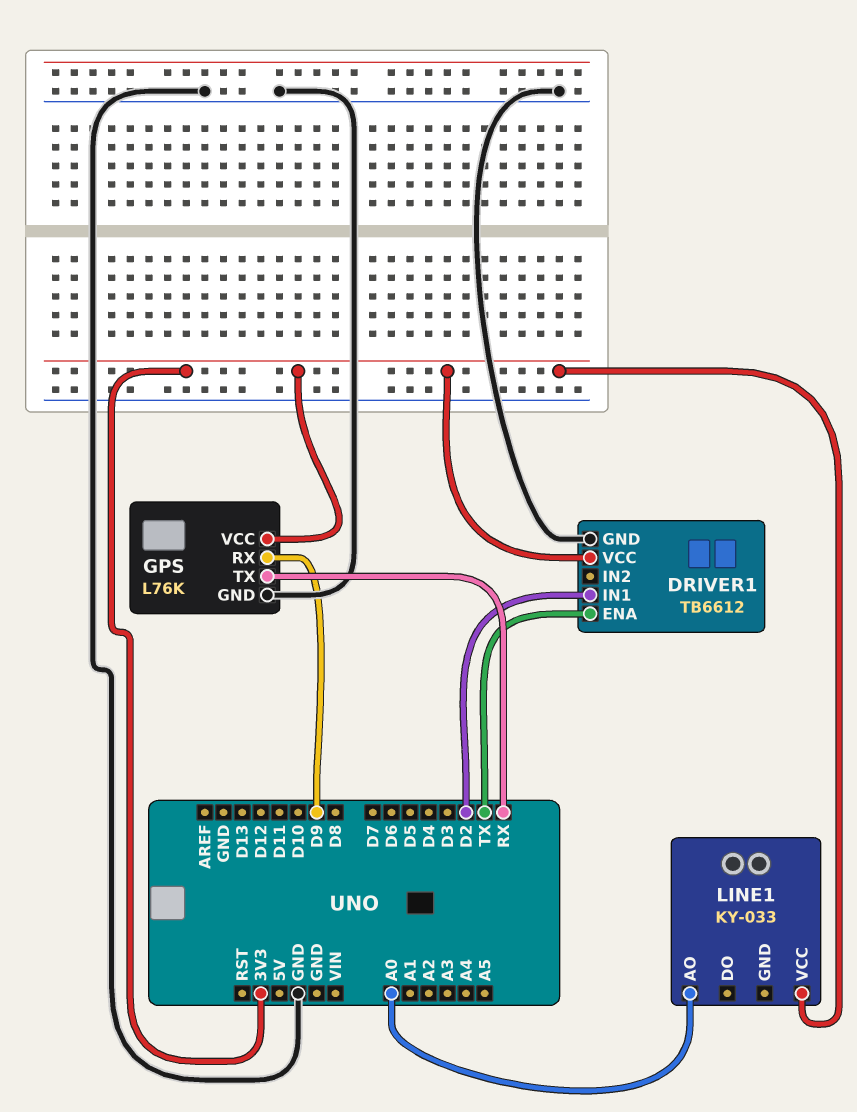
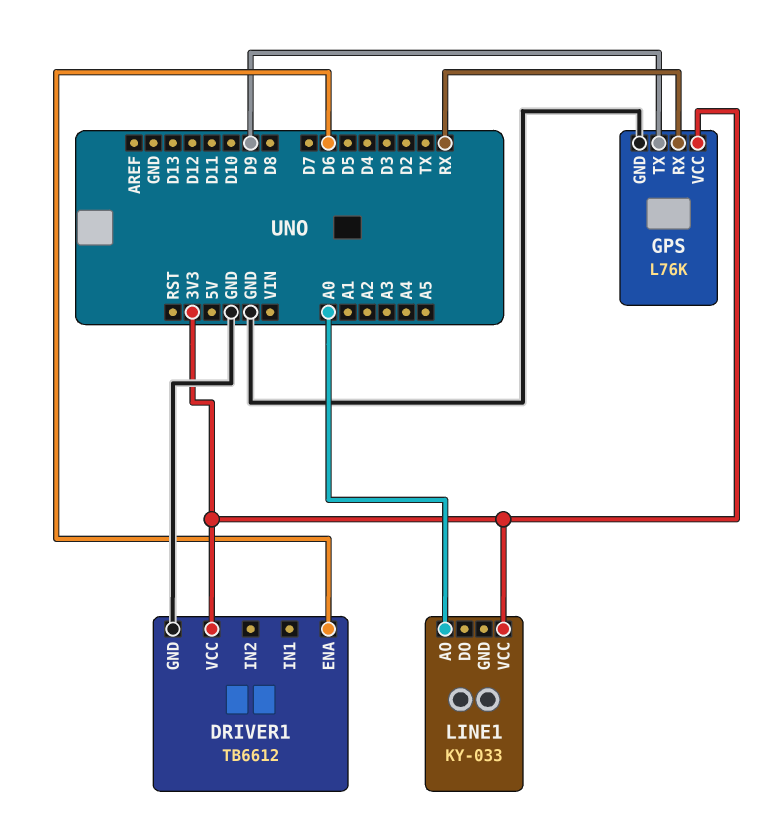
DRIVER1 pin ENA: TX -> D6
DRIVER1 pin IN1: D2 -> none
GPS pin RX: D9 -> RX
GPS pin TX: RX -> D9

